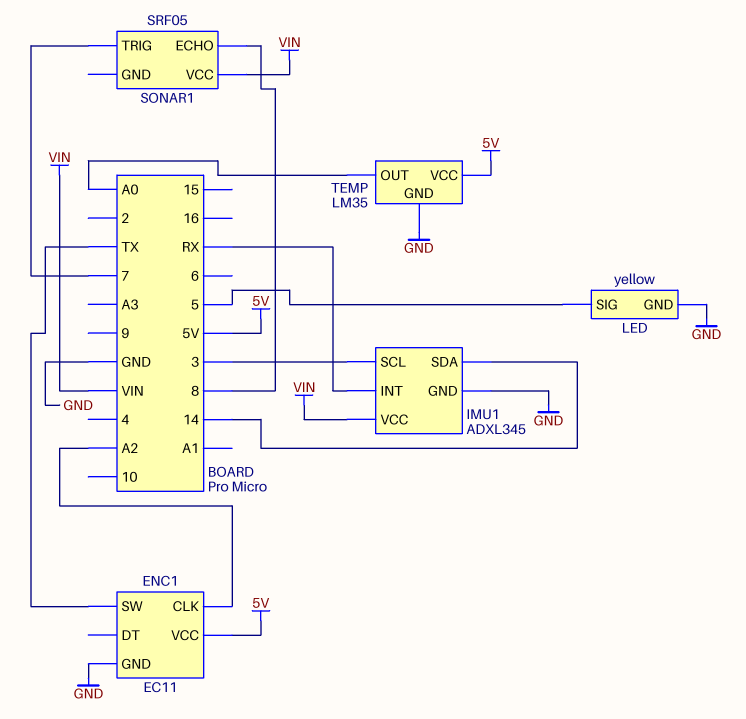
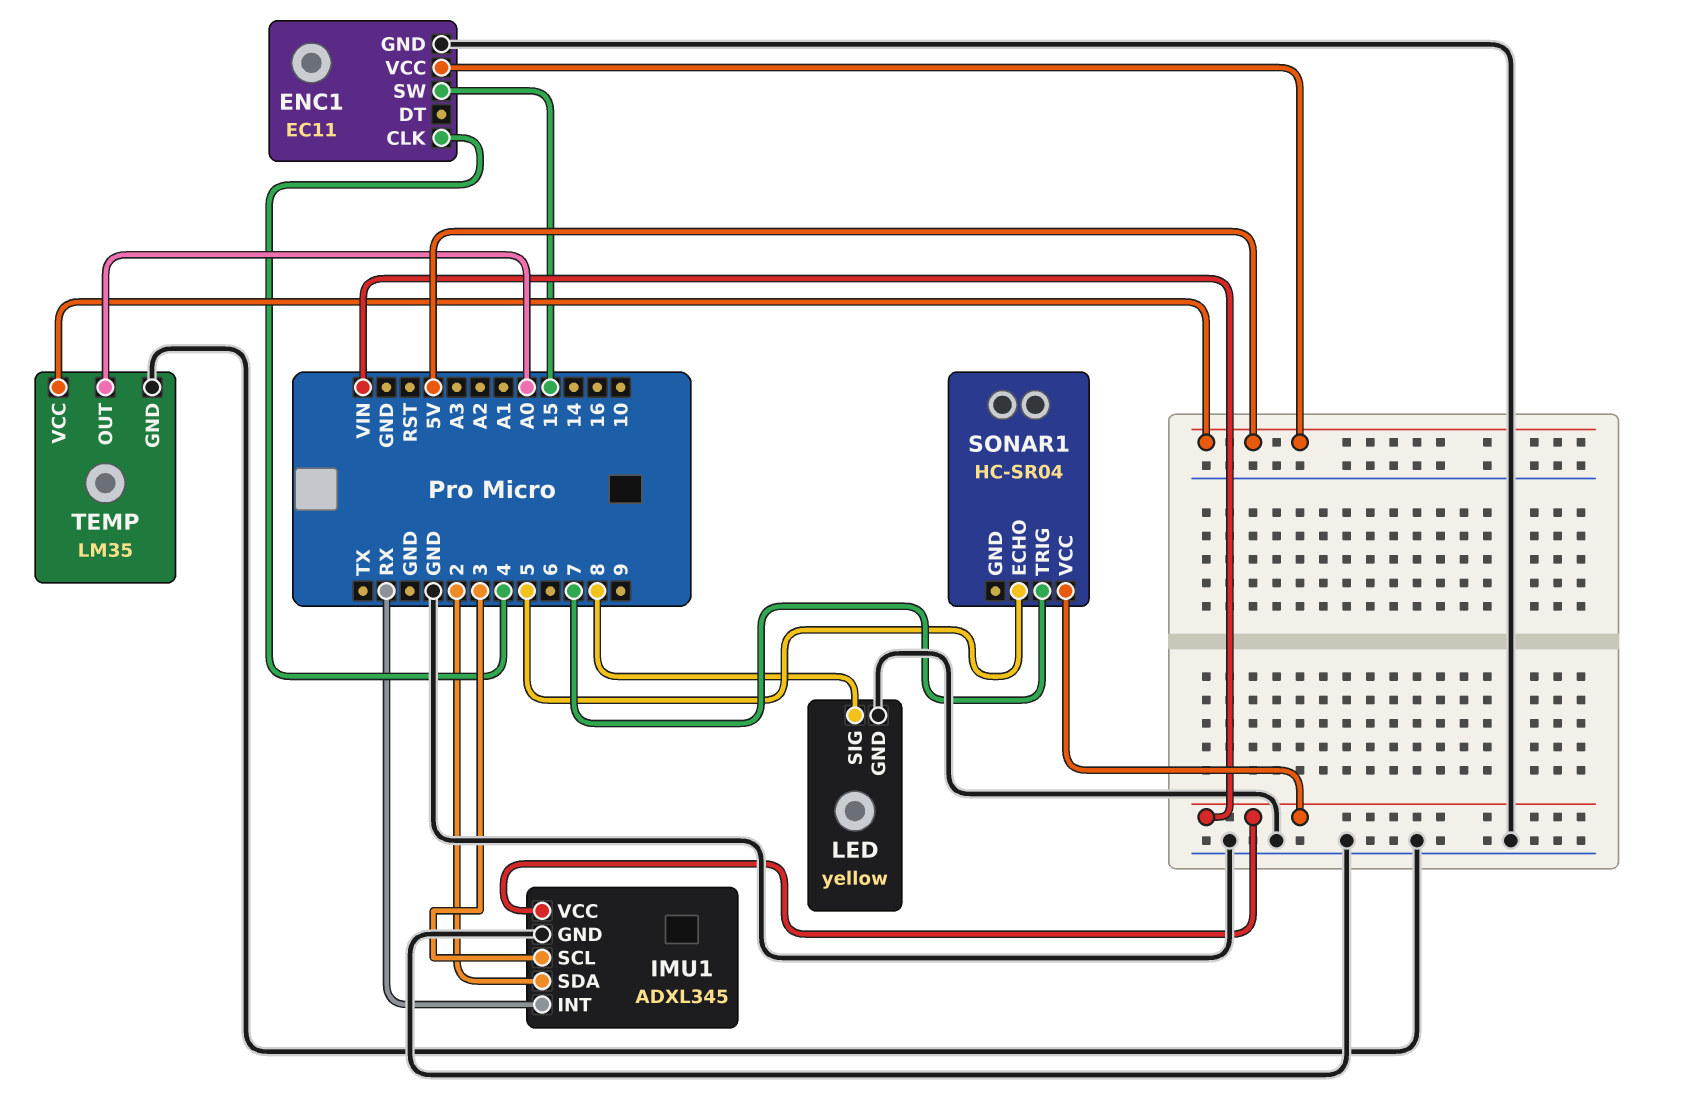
ENC1 pin CLK: A2 -> 4
ENC1 pin SW: TX -> 15
IMU1 pin SDA: 14 -> 2
LED pin SIG: 5 -> 8
SONAR1: SRF05 -> HC-SR04
SONAR1 pin ECHO: 8 -> 5

